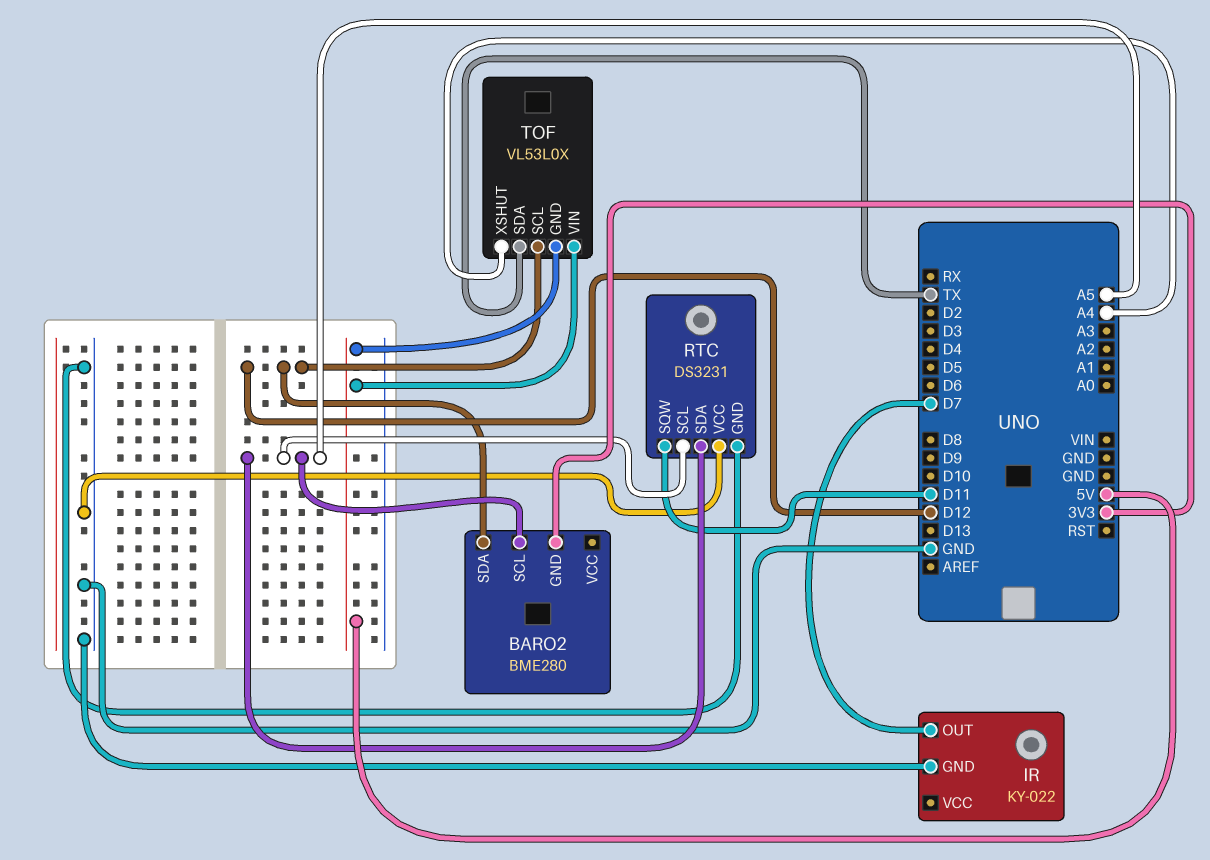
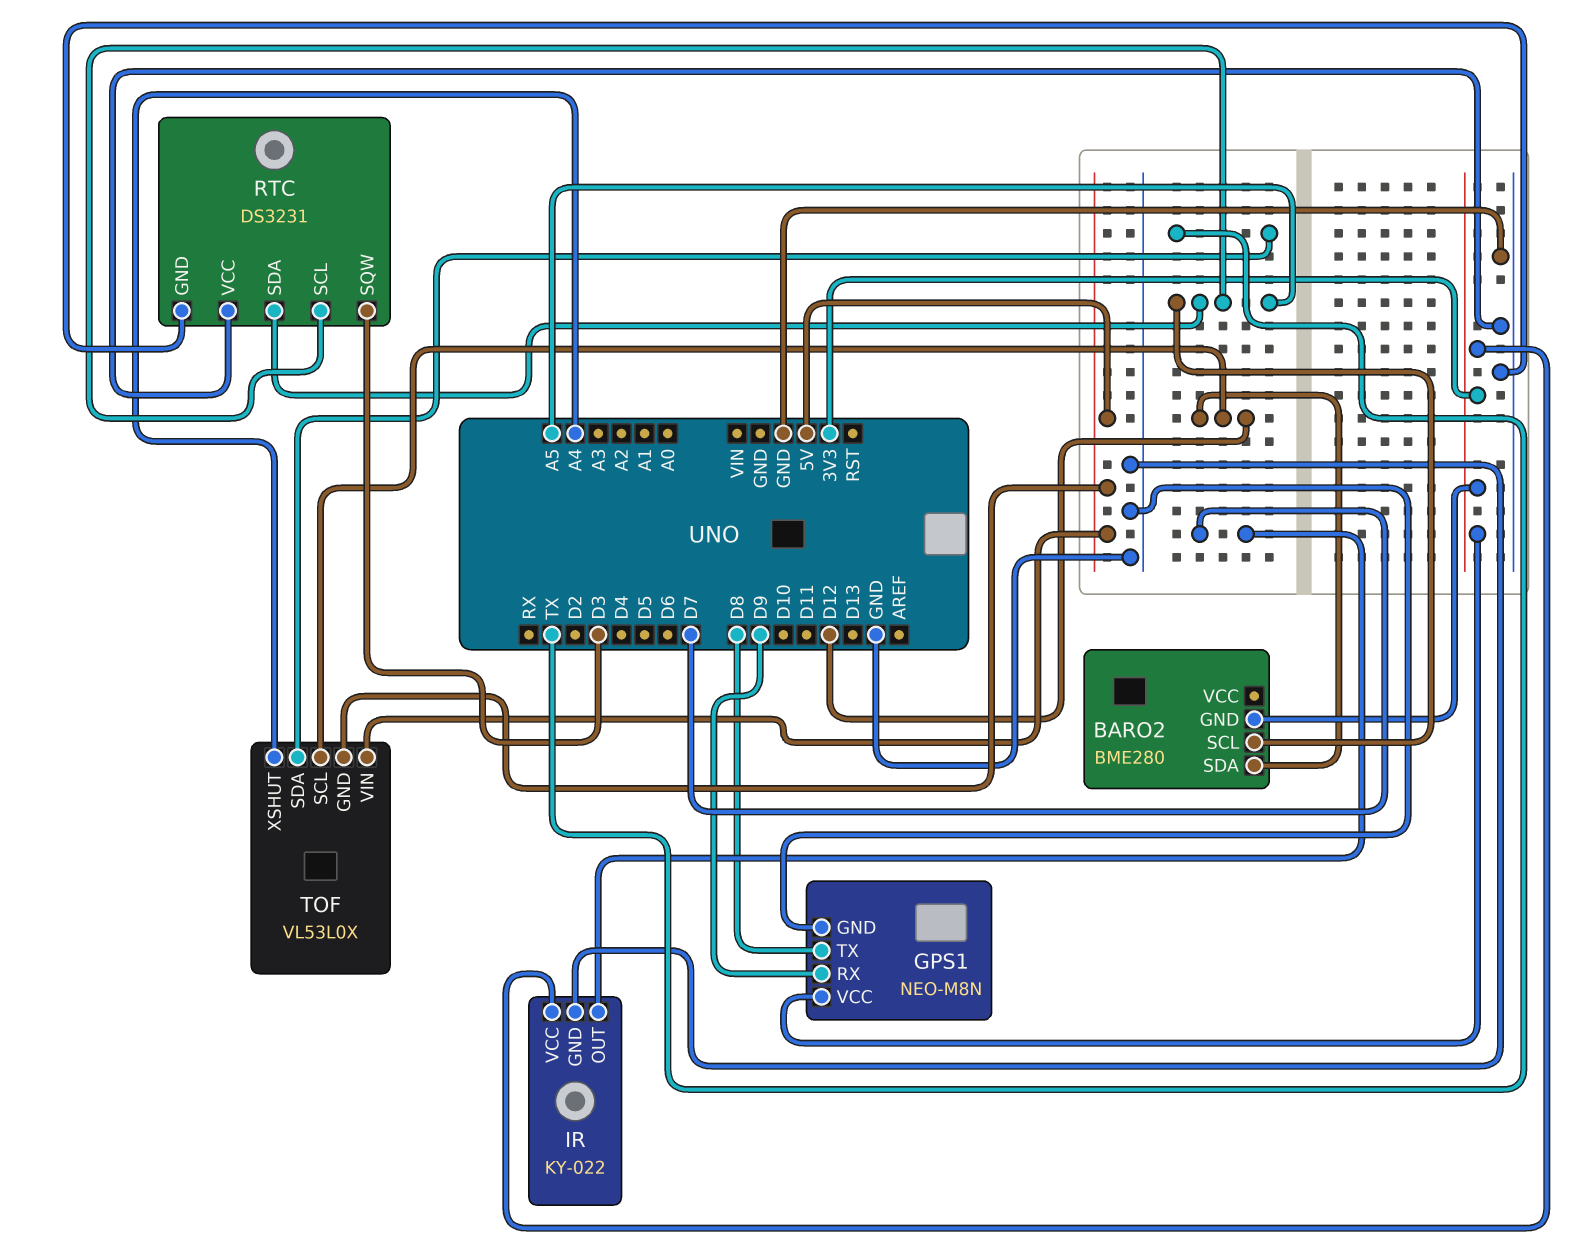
GPS1: none -> NEO-M8N
GPS1 pin GND: none -> GND
GPS1 pin RX: none -> D9
GPS1 pin TX: none -> D8
GPS1 pin VCC: none -> 3V3
IR pin VCC: none -> 3V3
RTC pin SQW: D11 -> D3

